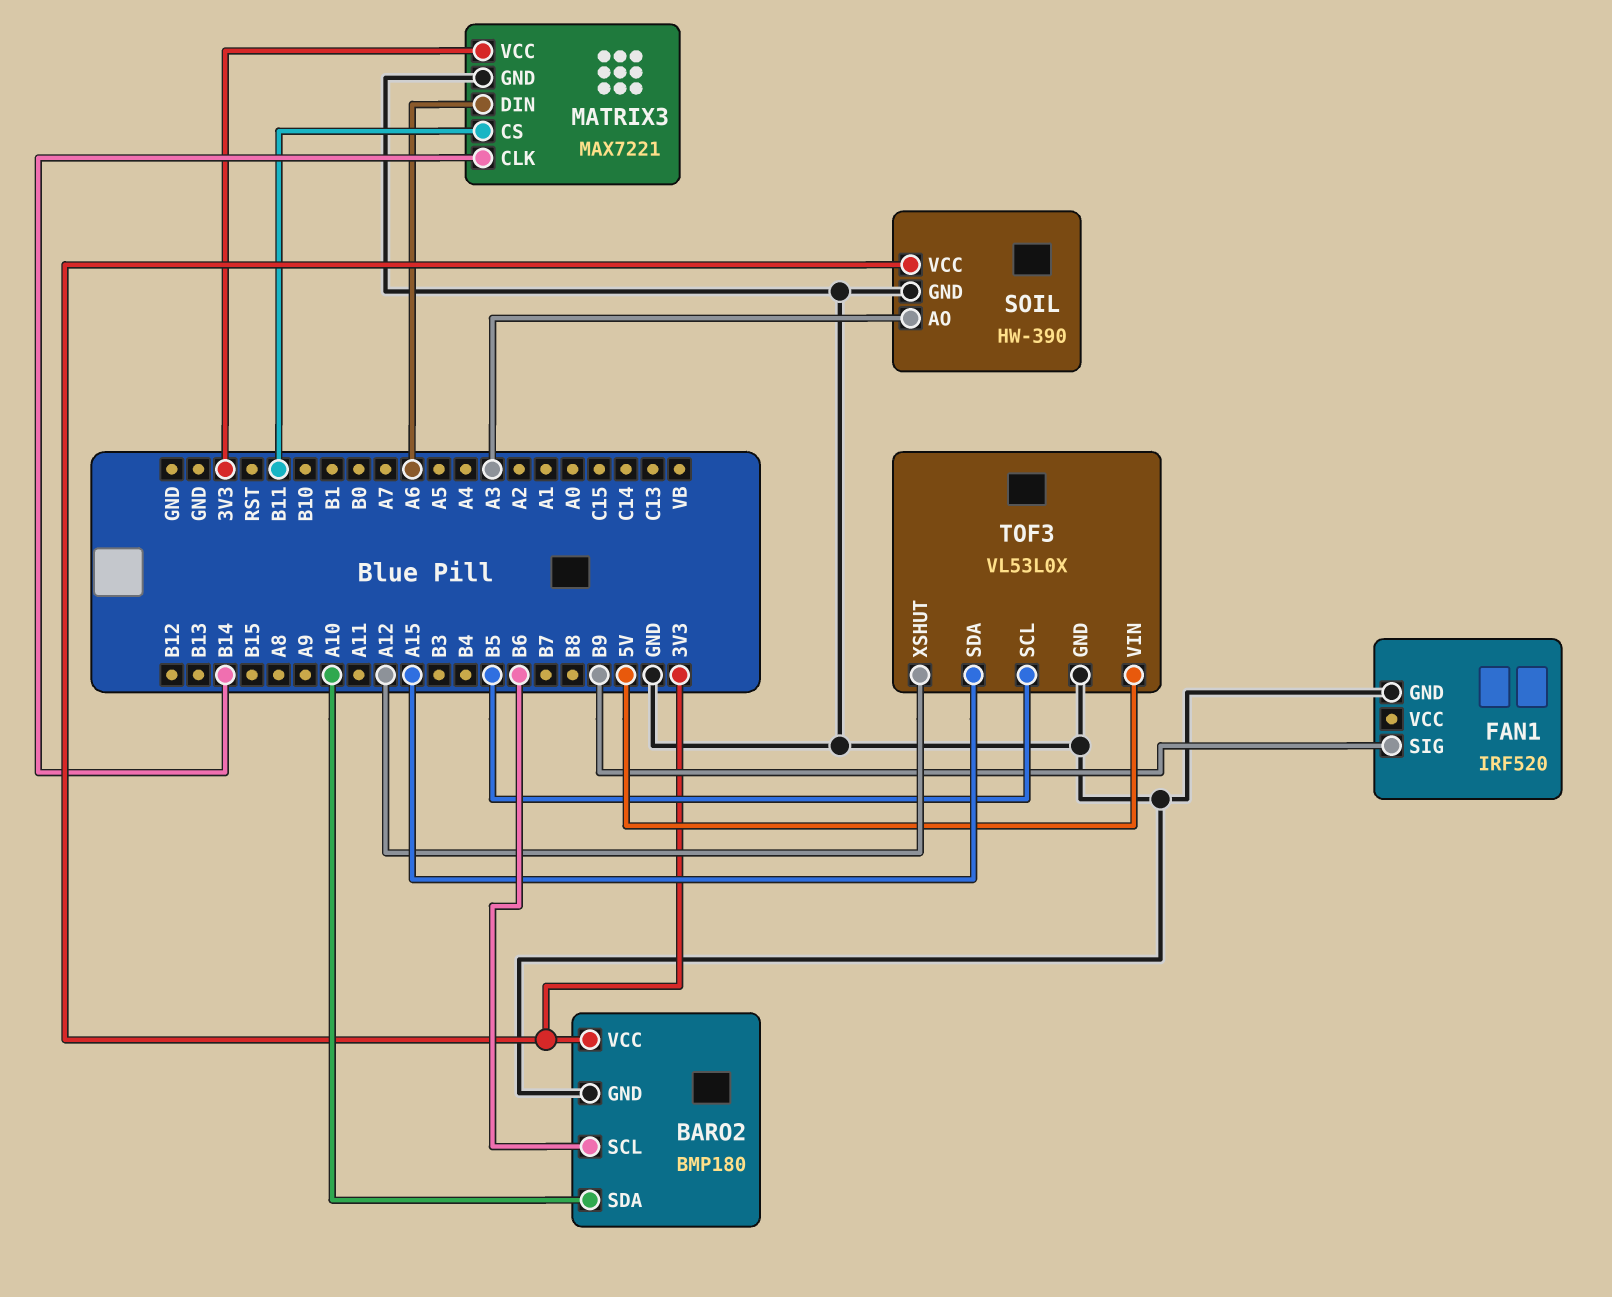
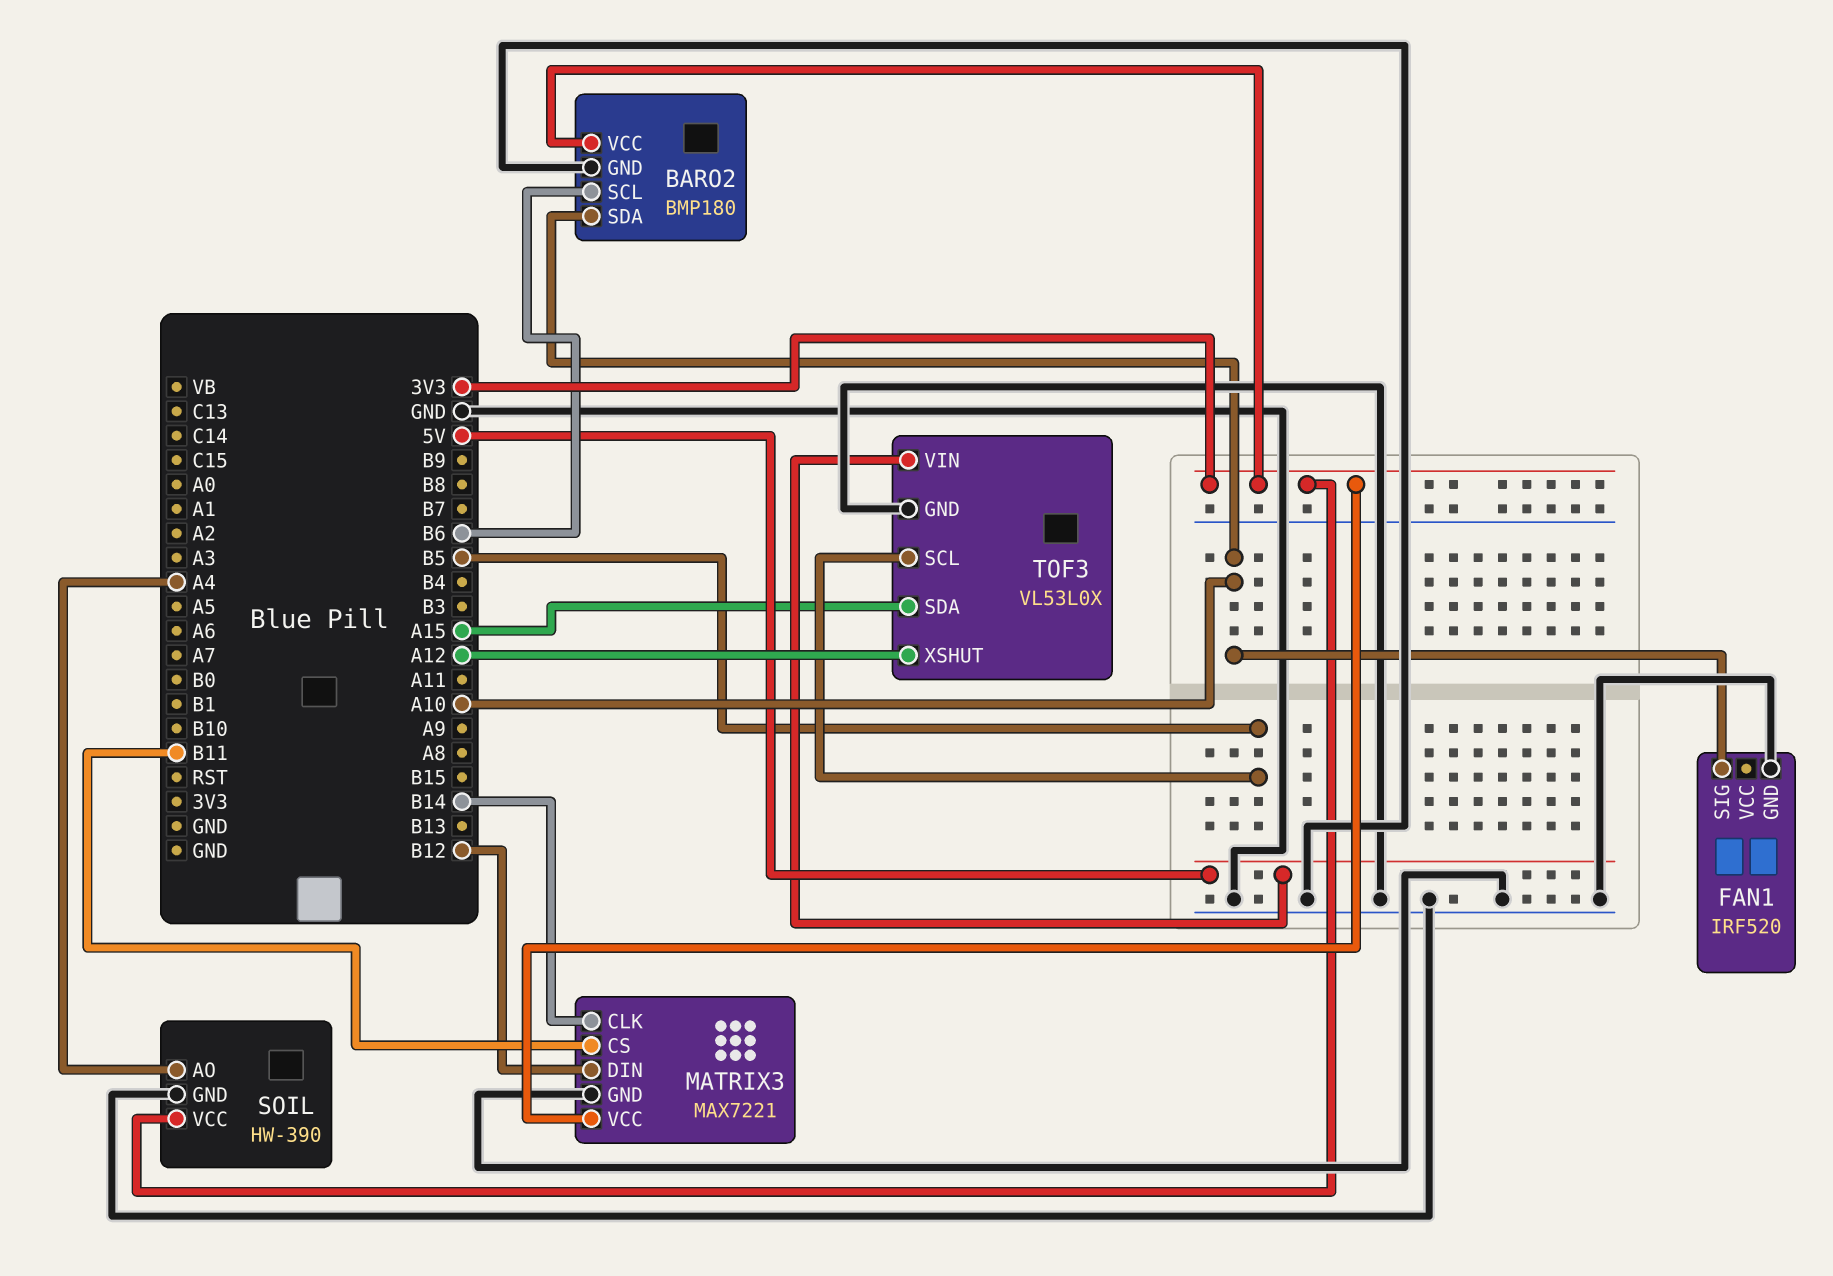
FAN1 pin SIG: B9 -> A10
MATRIX3 pin DIN: A6 -> B12
SOIL pin AO: A3 -> A4

